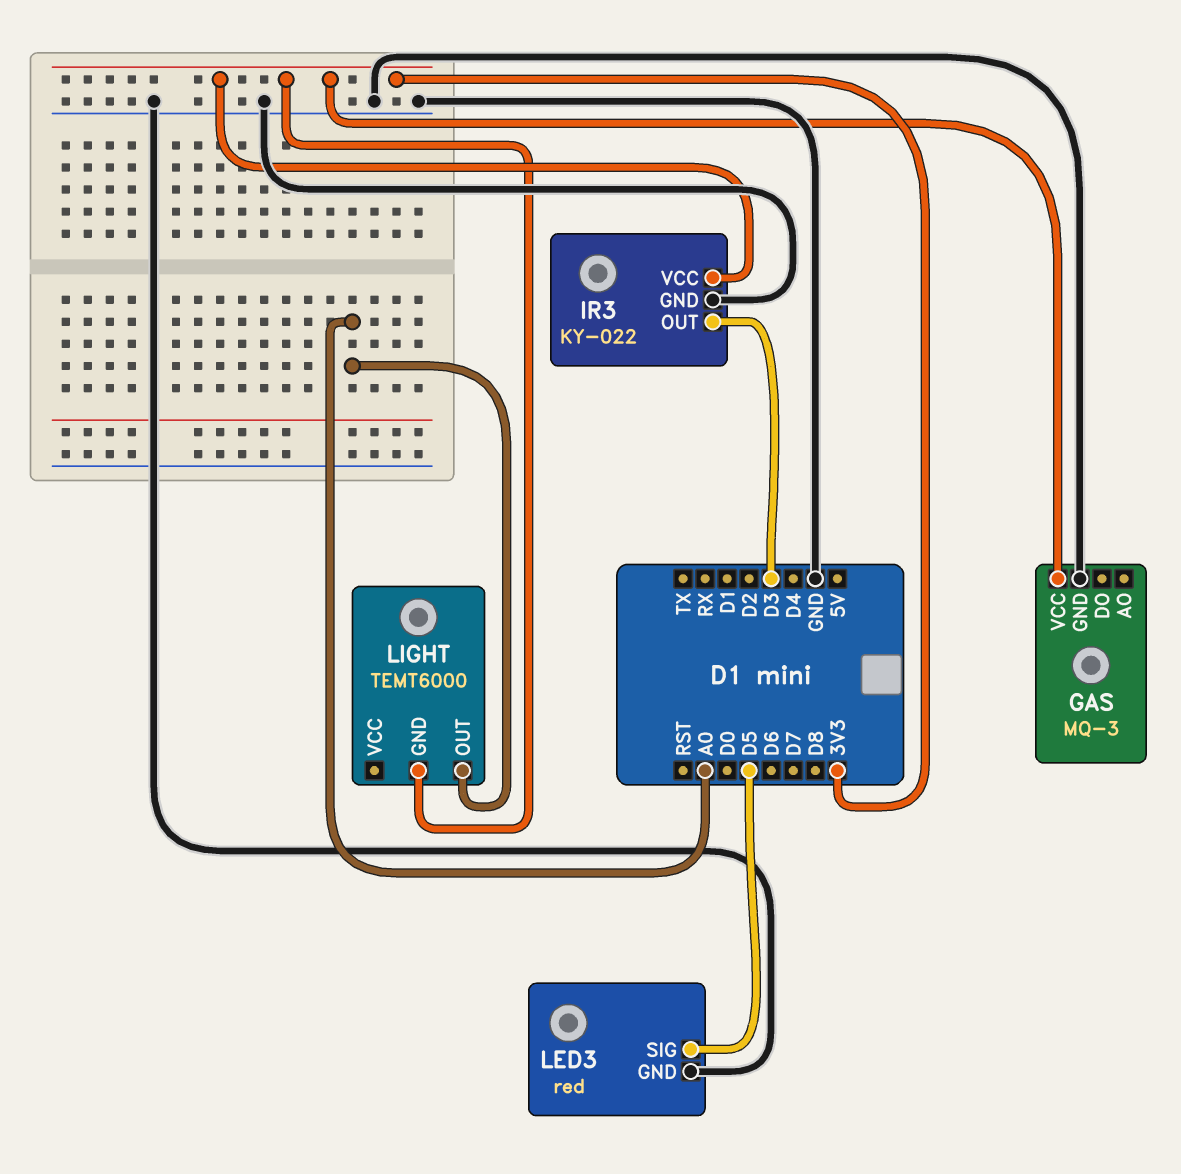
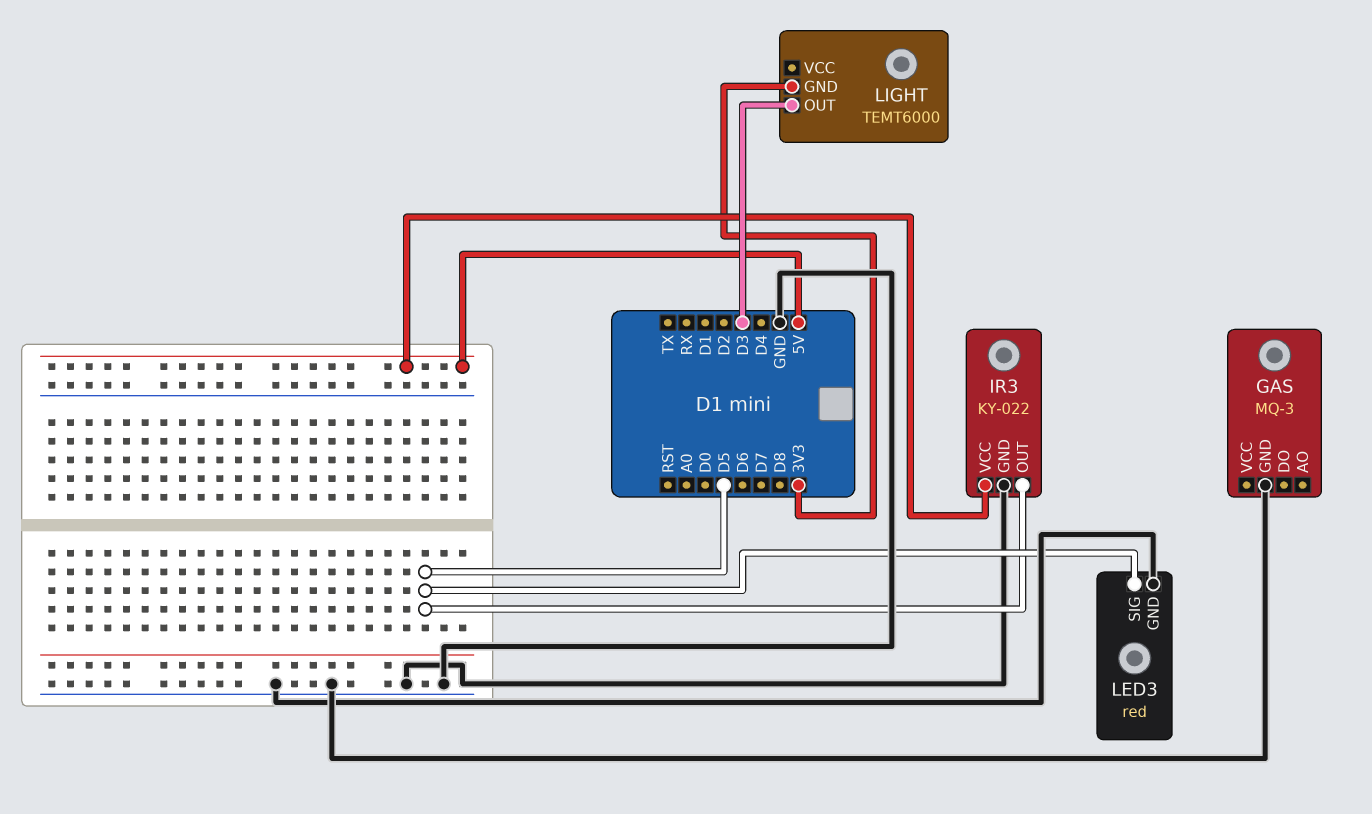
GAS pin VCC: 3V3 -> none
IR3 pin OUT: D3 -> D5
IR3 pin VCC: 3V3 -> 5V
LIGHT pin OUT: A0 -> D3

